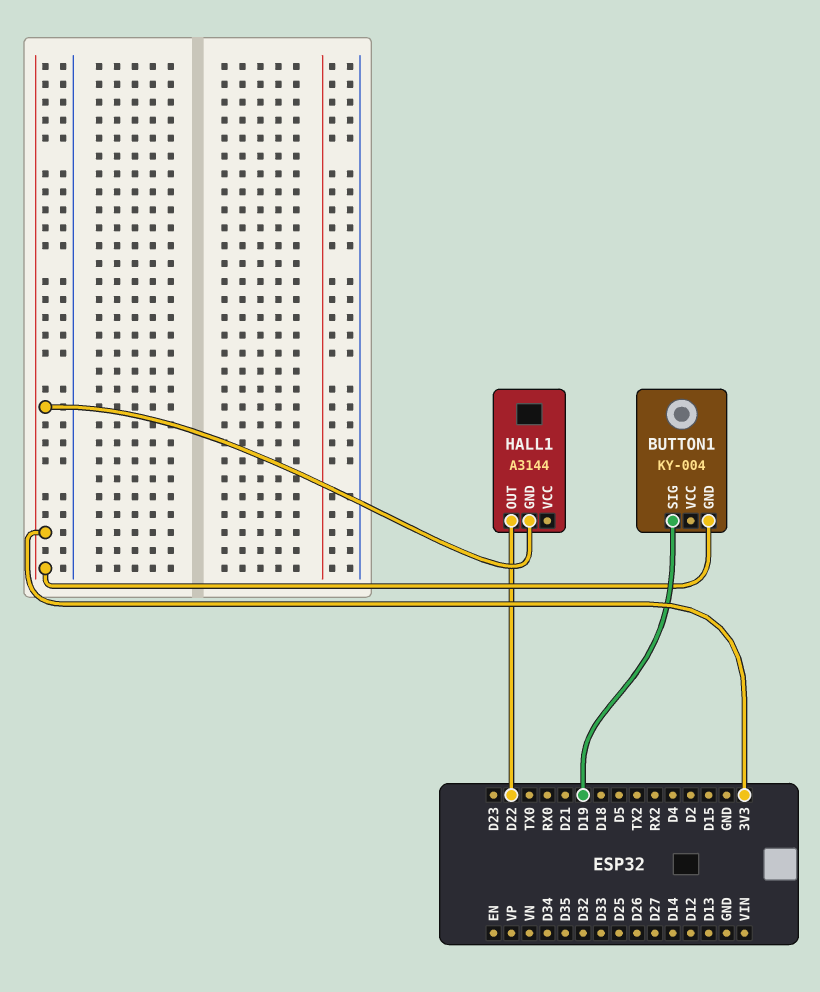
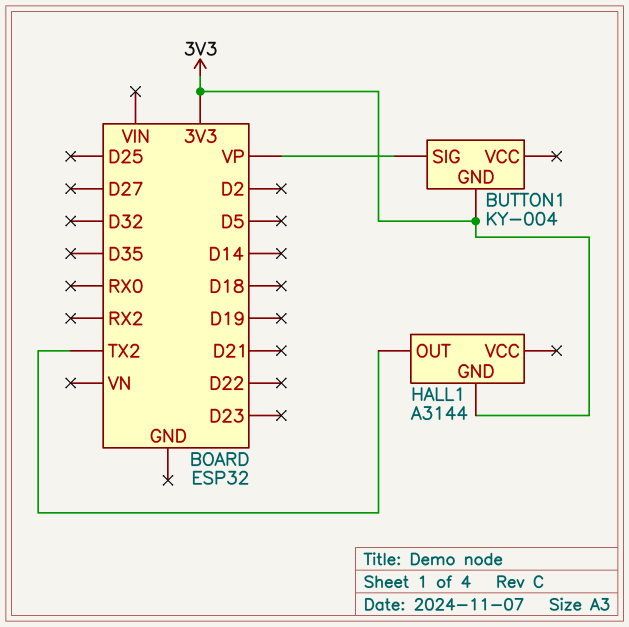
BUTTON1 pin SIG: D19 -> VP
HALL1 pin OUT: D22 -> TX2

